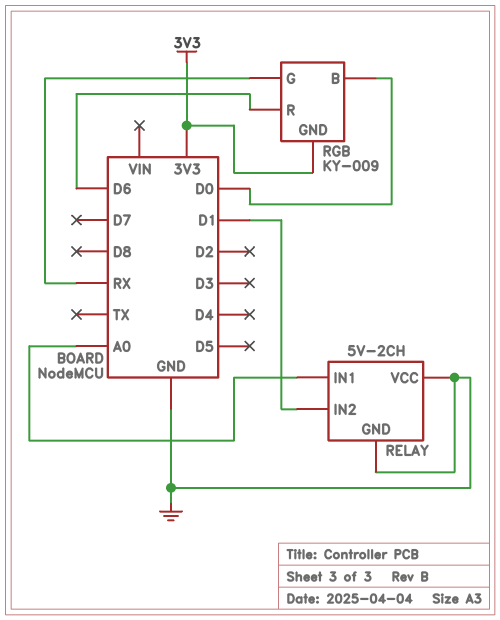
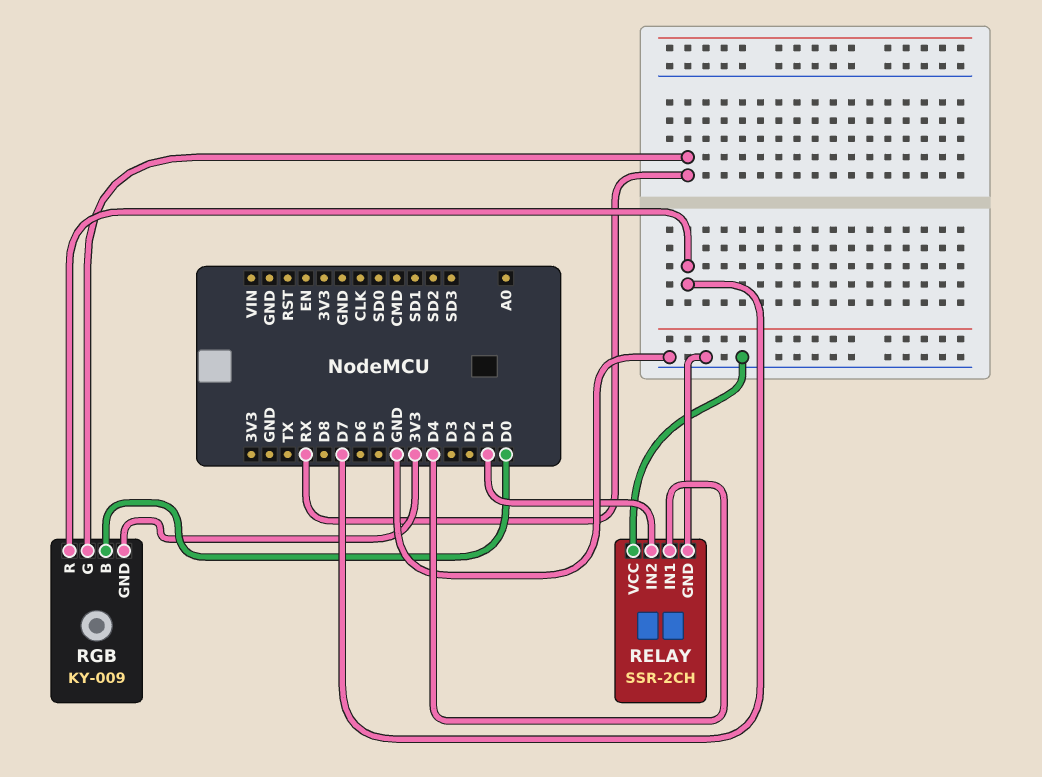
RELAY: 5V-2CH -> SSR-2CH
RELAY pin IN1: A0 -> D4
RGB pin R: D6 -> D7

